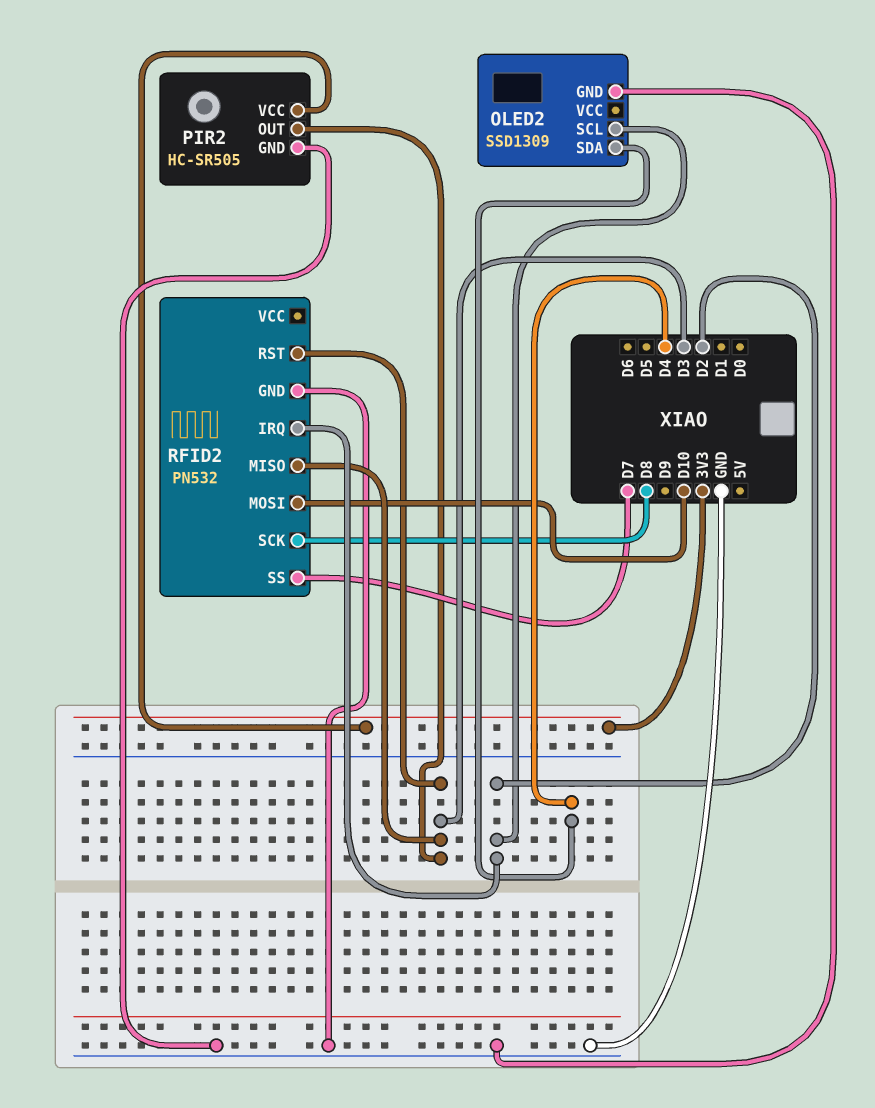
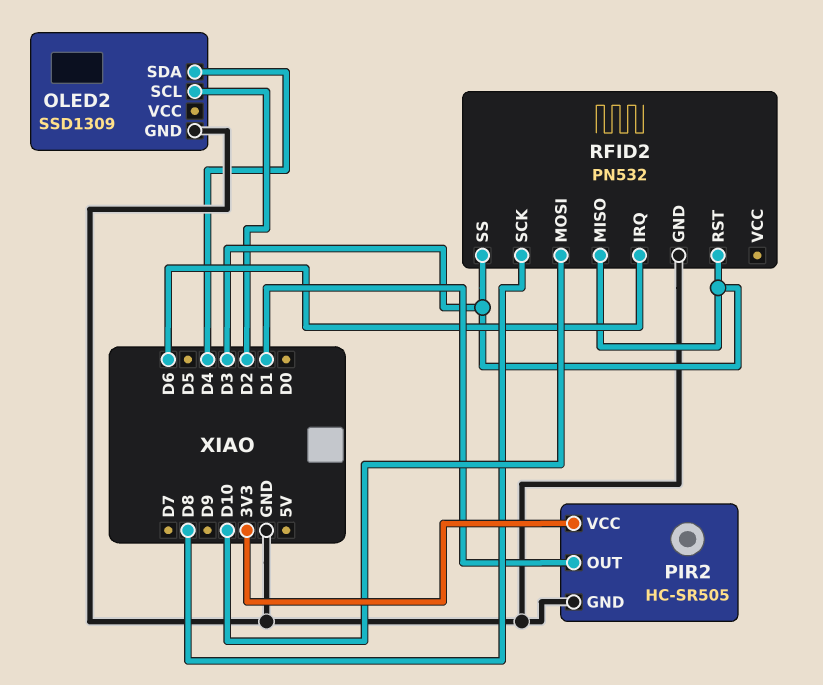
PIR2 pin OUT: D3 -> D1
RFID2 pin IRQ: D2 -> D6
RFID2 pin SS: D7 -> D3

